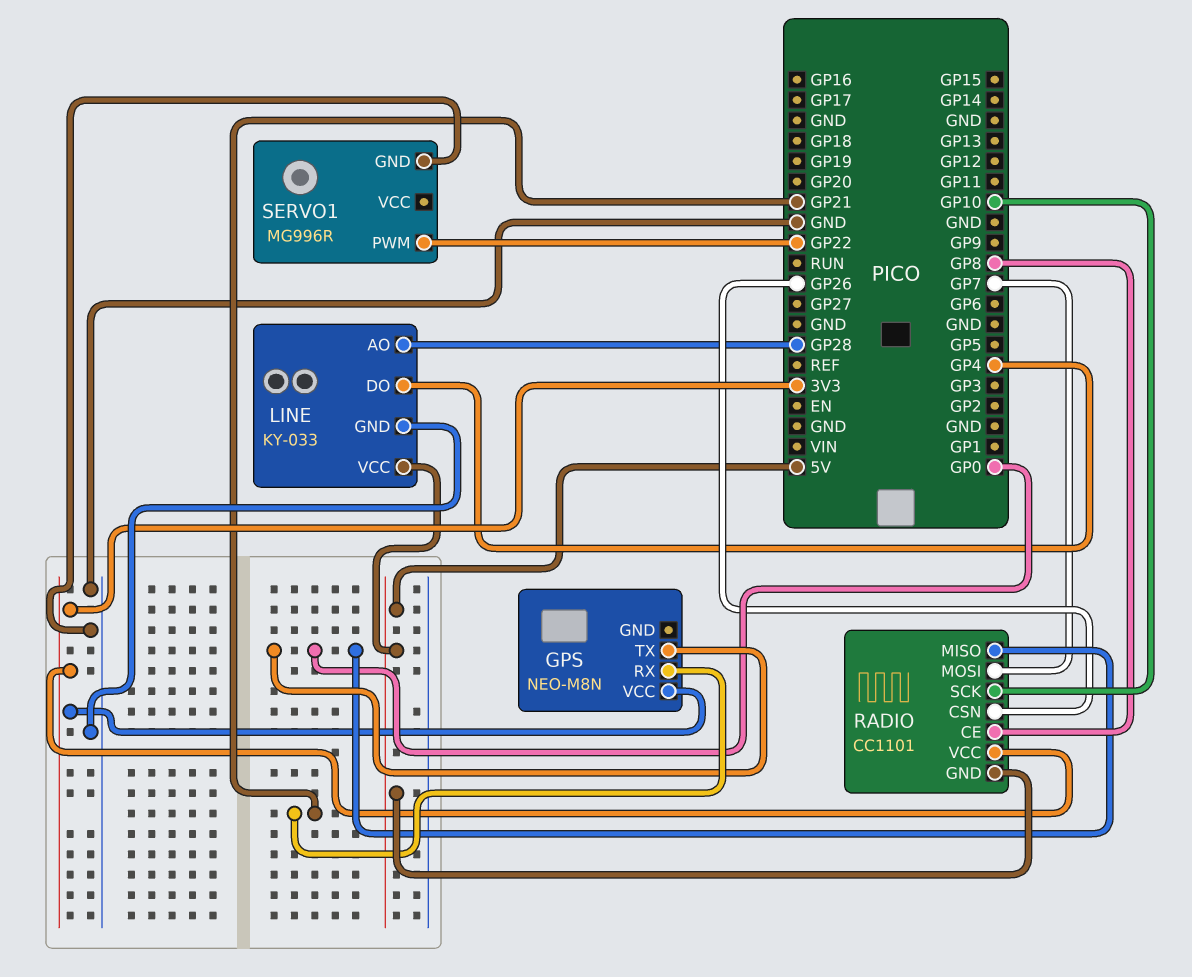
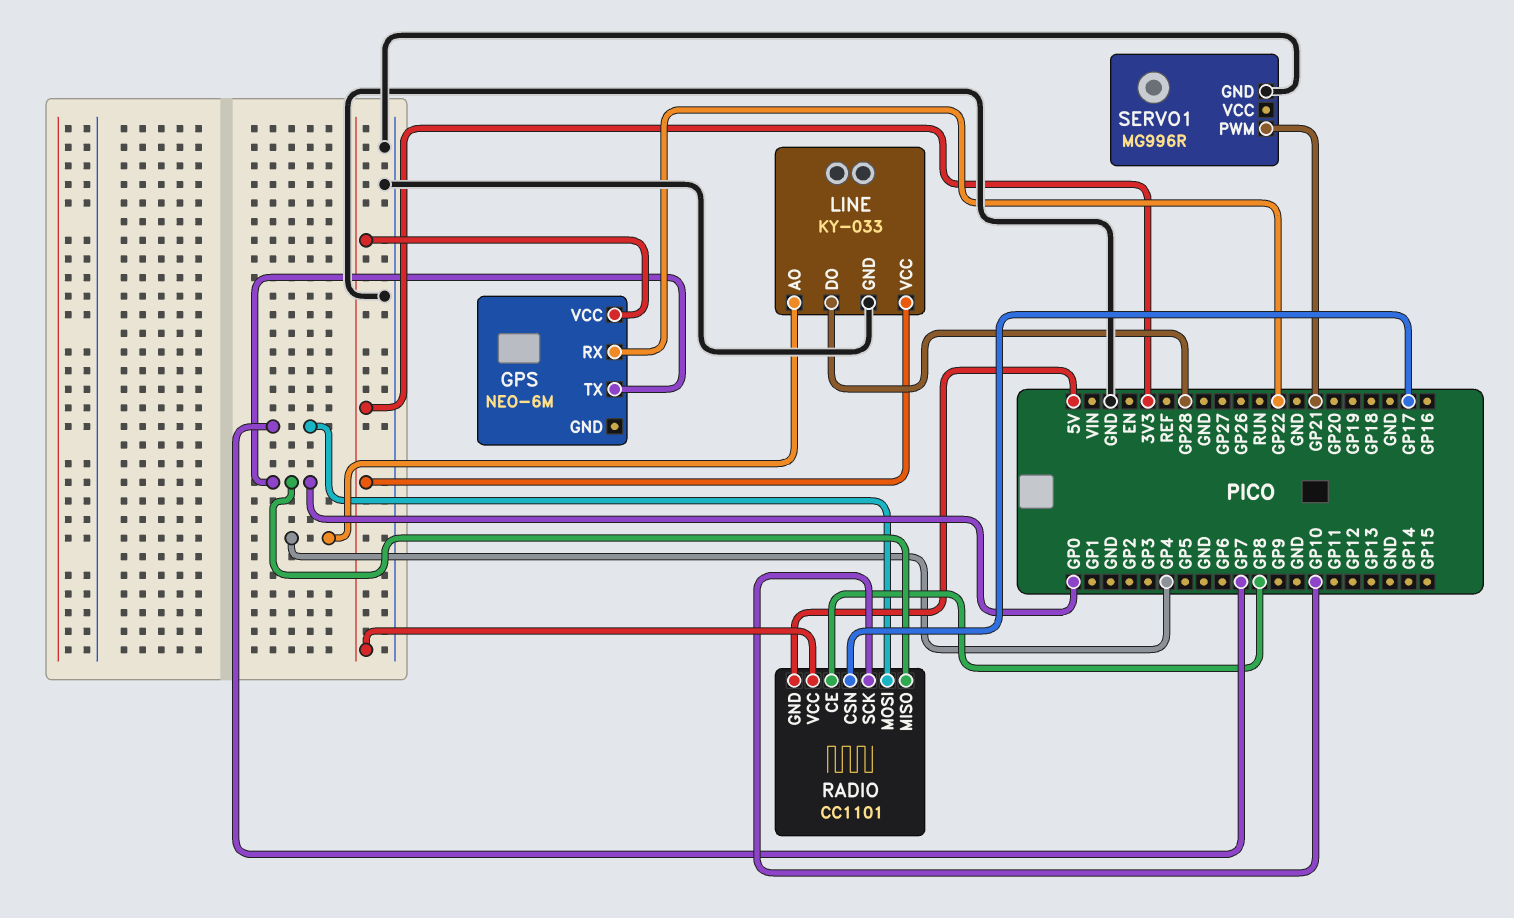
GPS: NEO-M8N -> NEO-6M
GPS pin RX: GP21 -> GP22
LINE pin AO: GP28 -> GP4
LINE pin DO: GP4 -> GP28
LINE pin VCC: 5V -> 3V3
RADIO pin CSN: GP26 -> GP17
SERVO1 pin PWM: GP22 -> GP21

